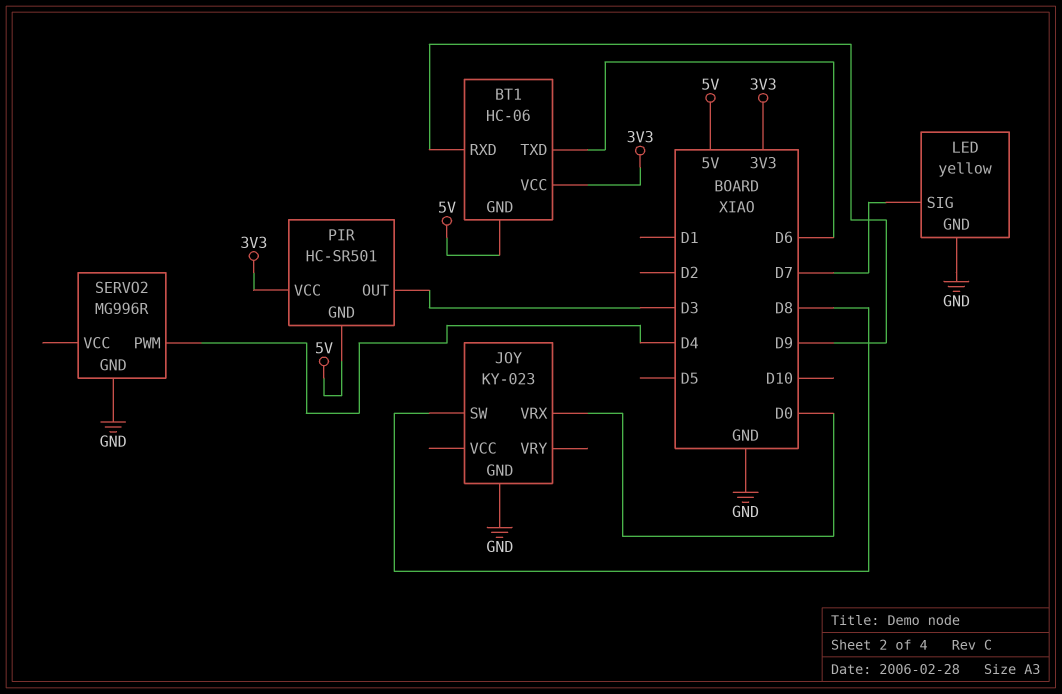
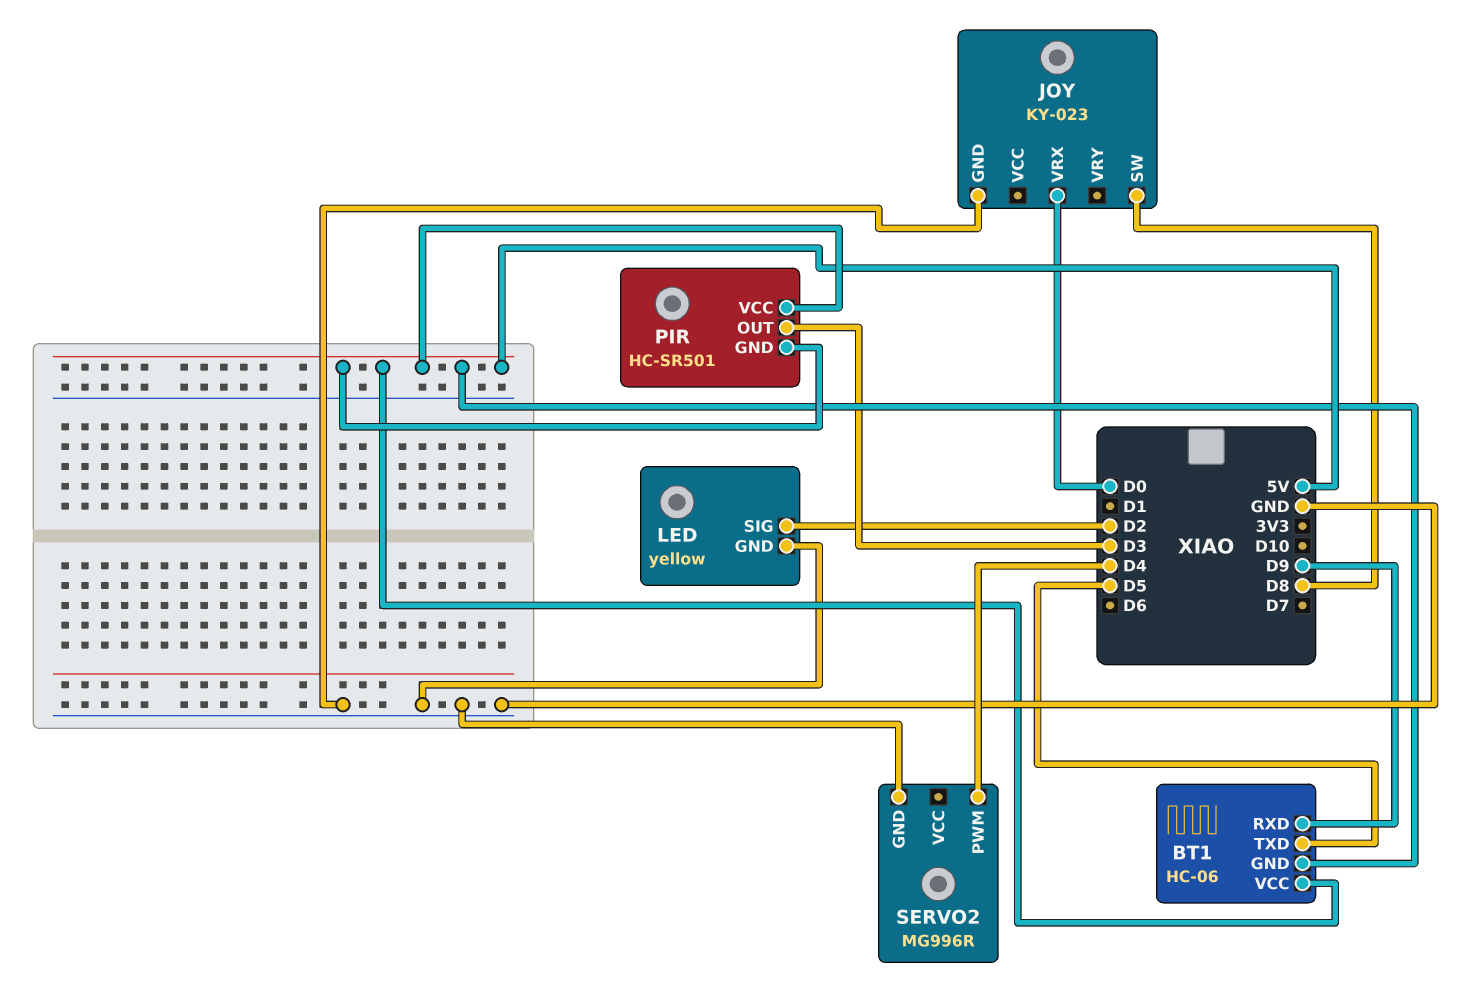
BT1 pin TXD: D6 -> D5
BT1 pin VCC: 3V3 -> 5V
LED pin SIG: D7 -> D2
PIR pin VCC: 3V3 -> 5V

